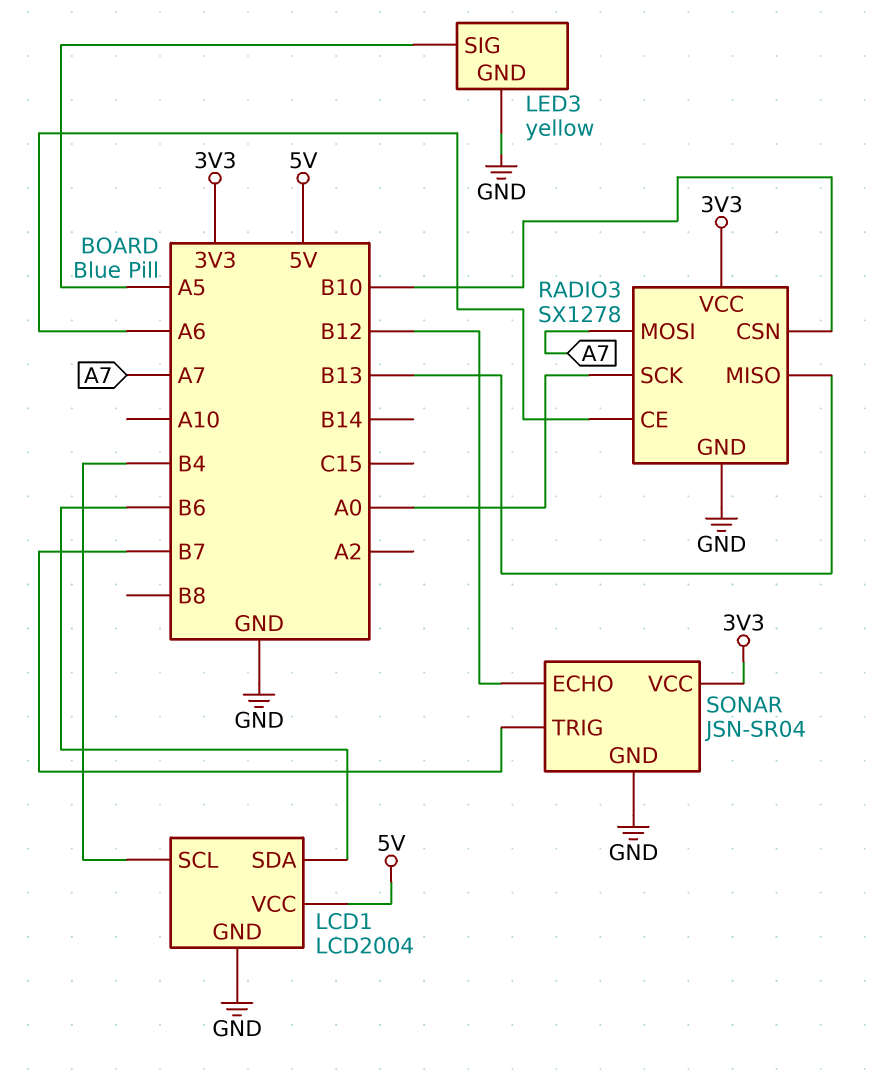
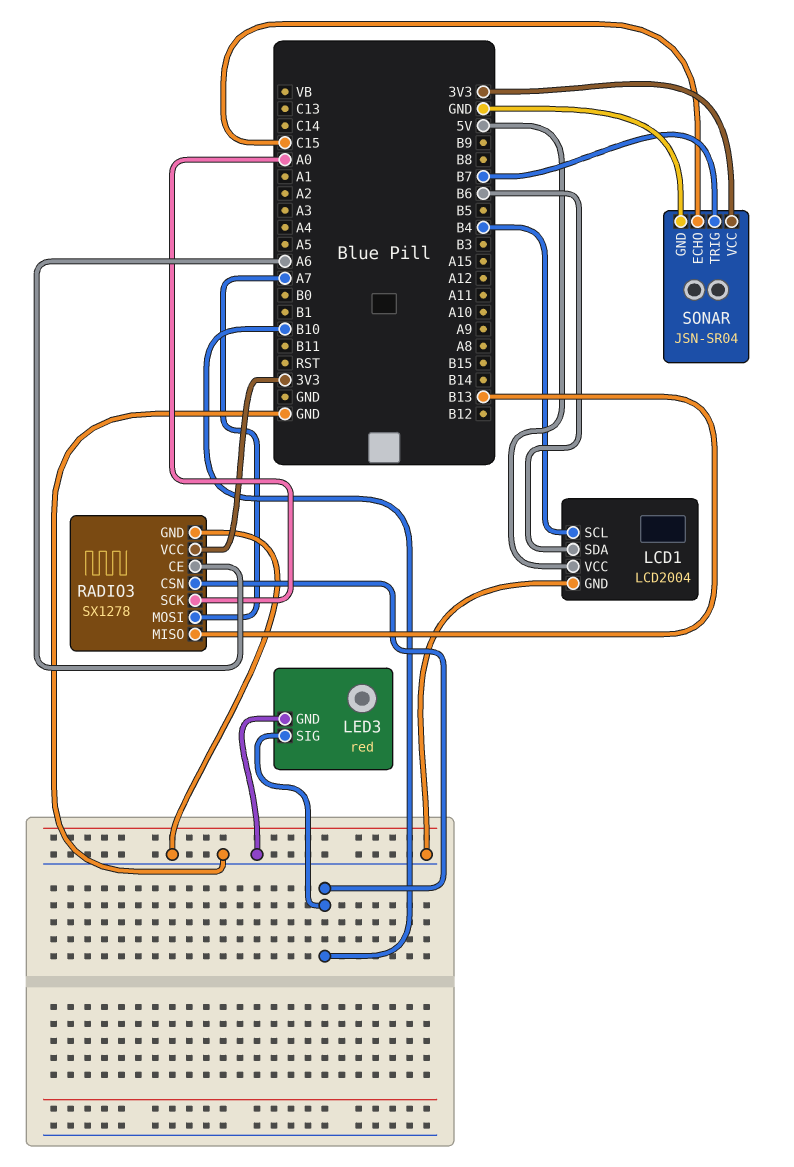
LED3: yellow -> red
LED3 pin SIG: A5 -> B10
SONAR pin ECHO: B12 -> C15

